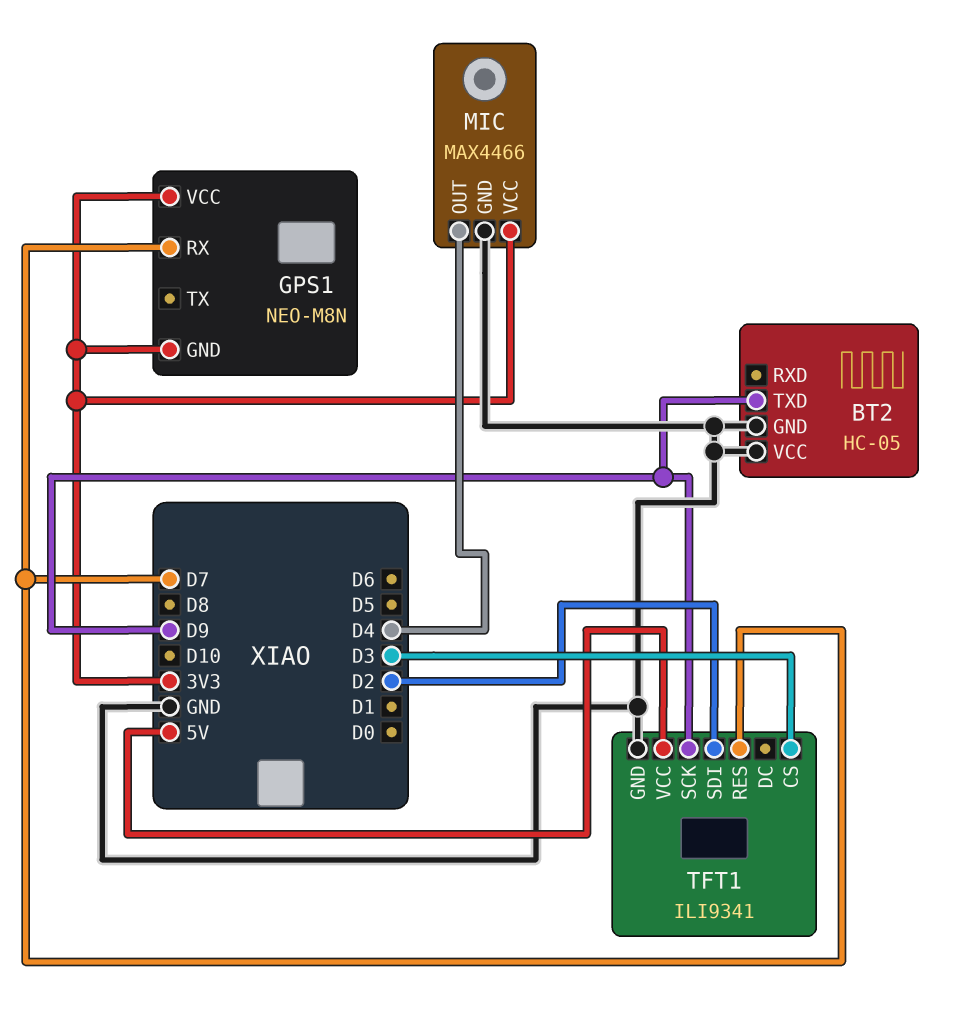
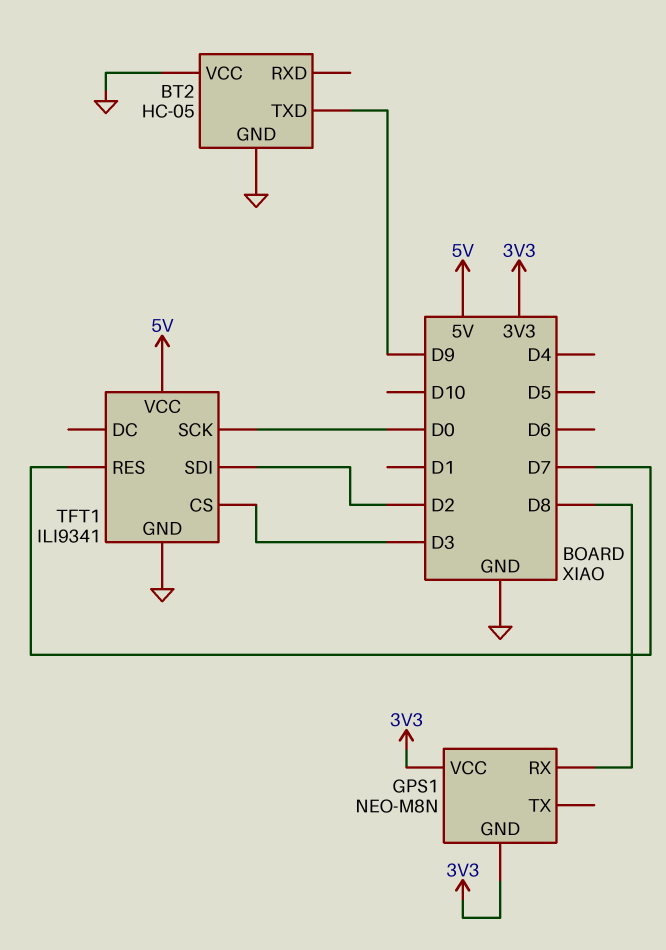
GPS1 pin RX: D7 -> D8
MIC: MAX4466 -> none
MIC pin GND: GND -> none
MIC pin OUT: D4 -> none
MIC pin VCC: 3V3 -> none
TFT1 pin SCK: D9 -> D0

